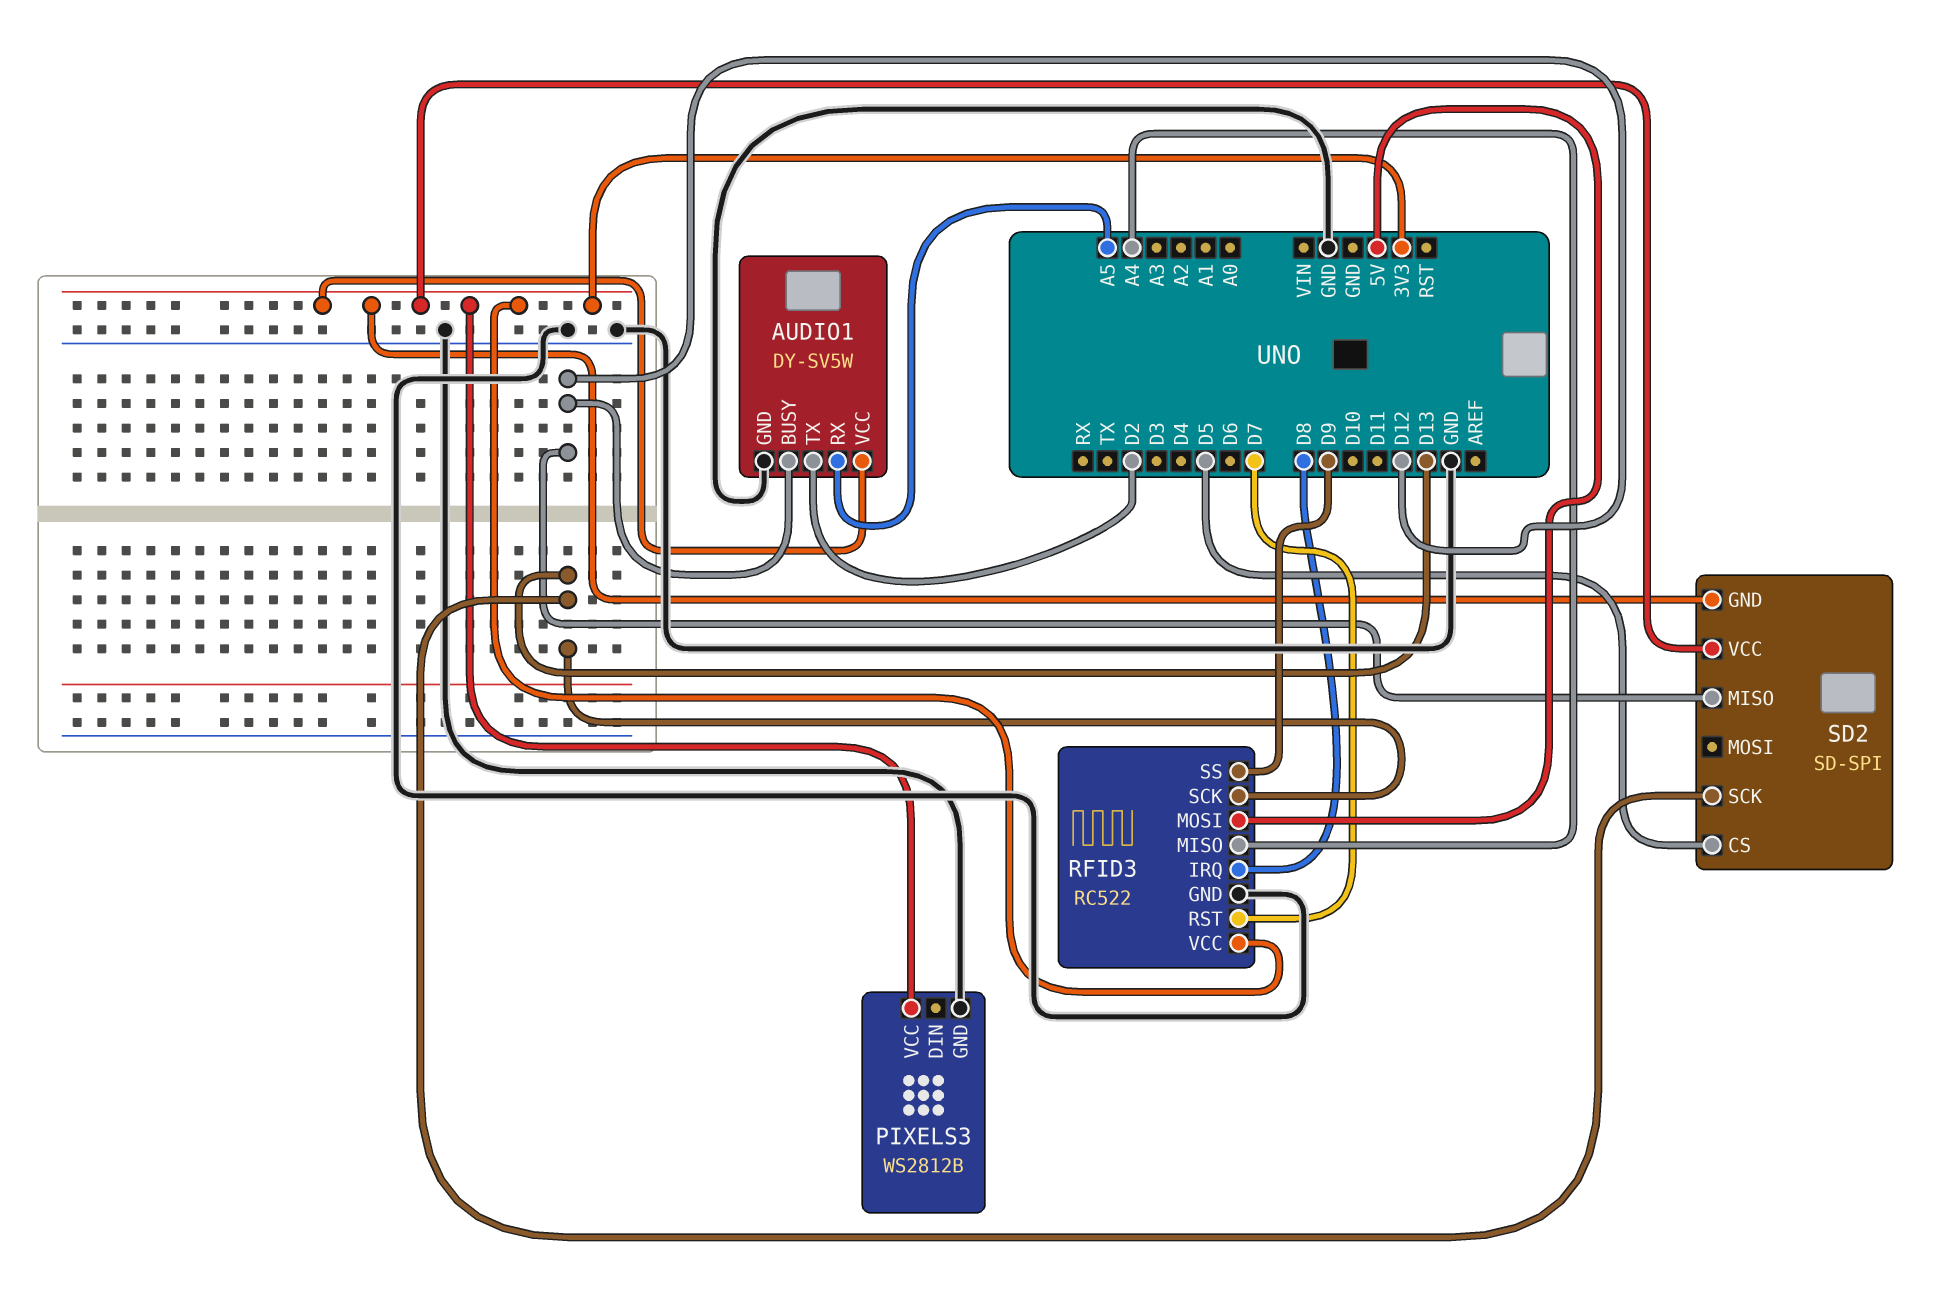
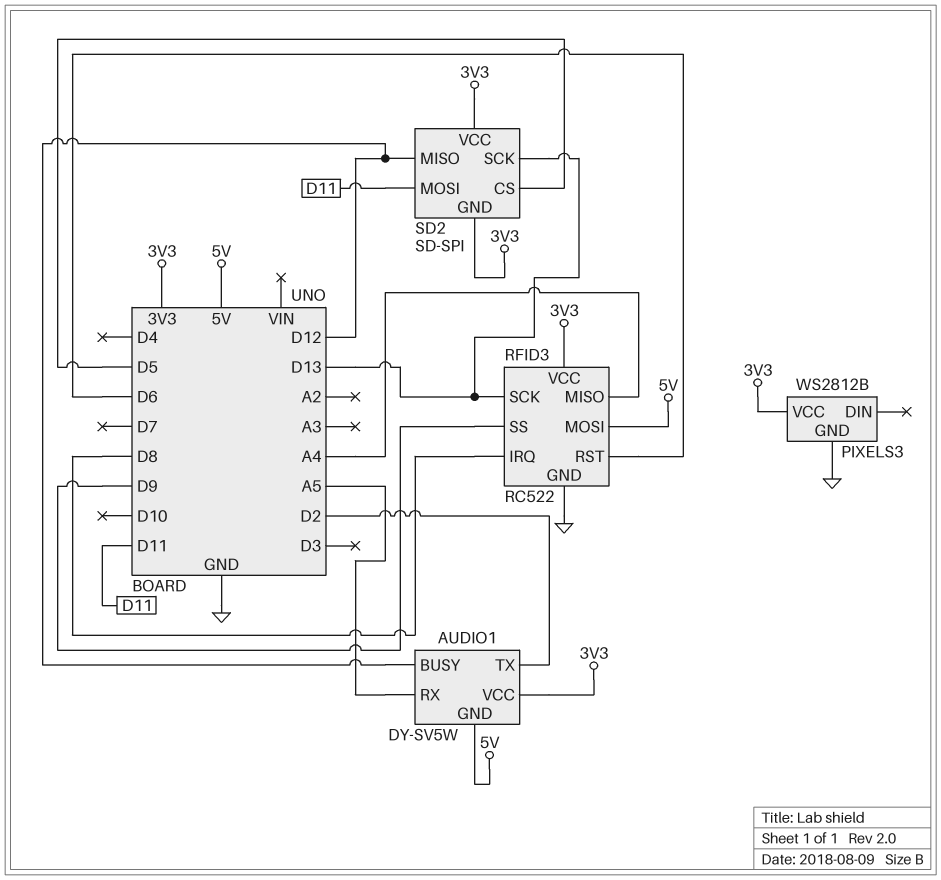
AUDIO1 pin GND: GND -> 5V
RFID3 pin RST: D7 -> D6
SD2 pin MOSI: none -> D11

